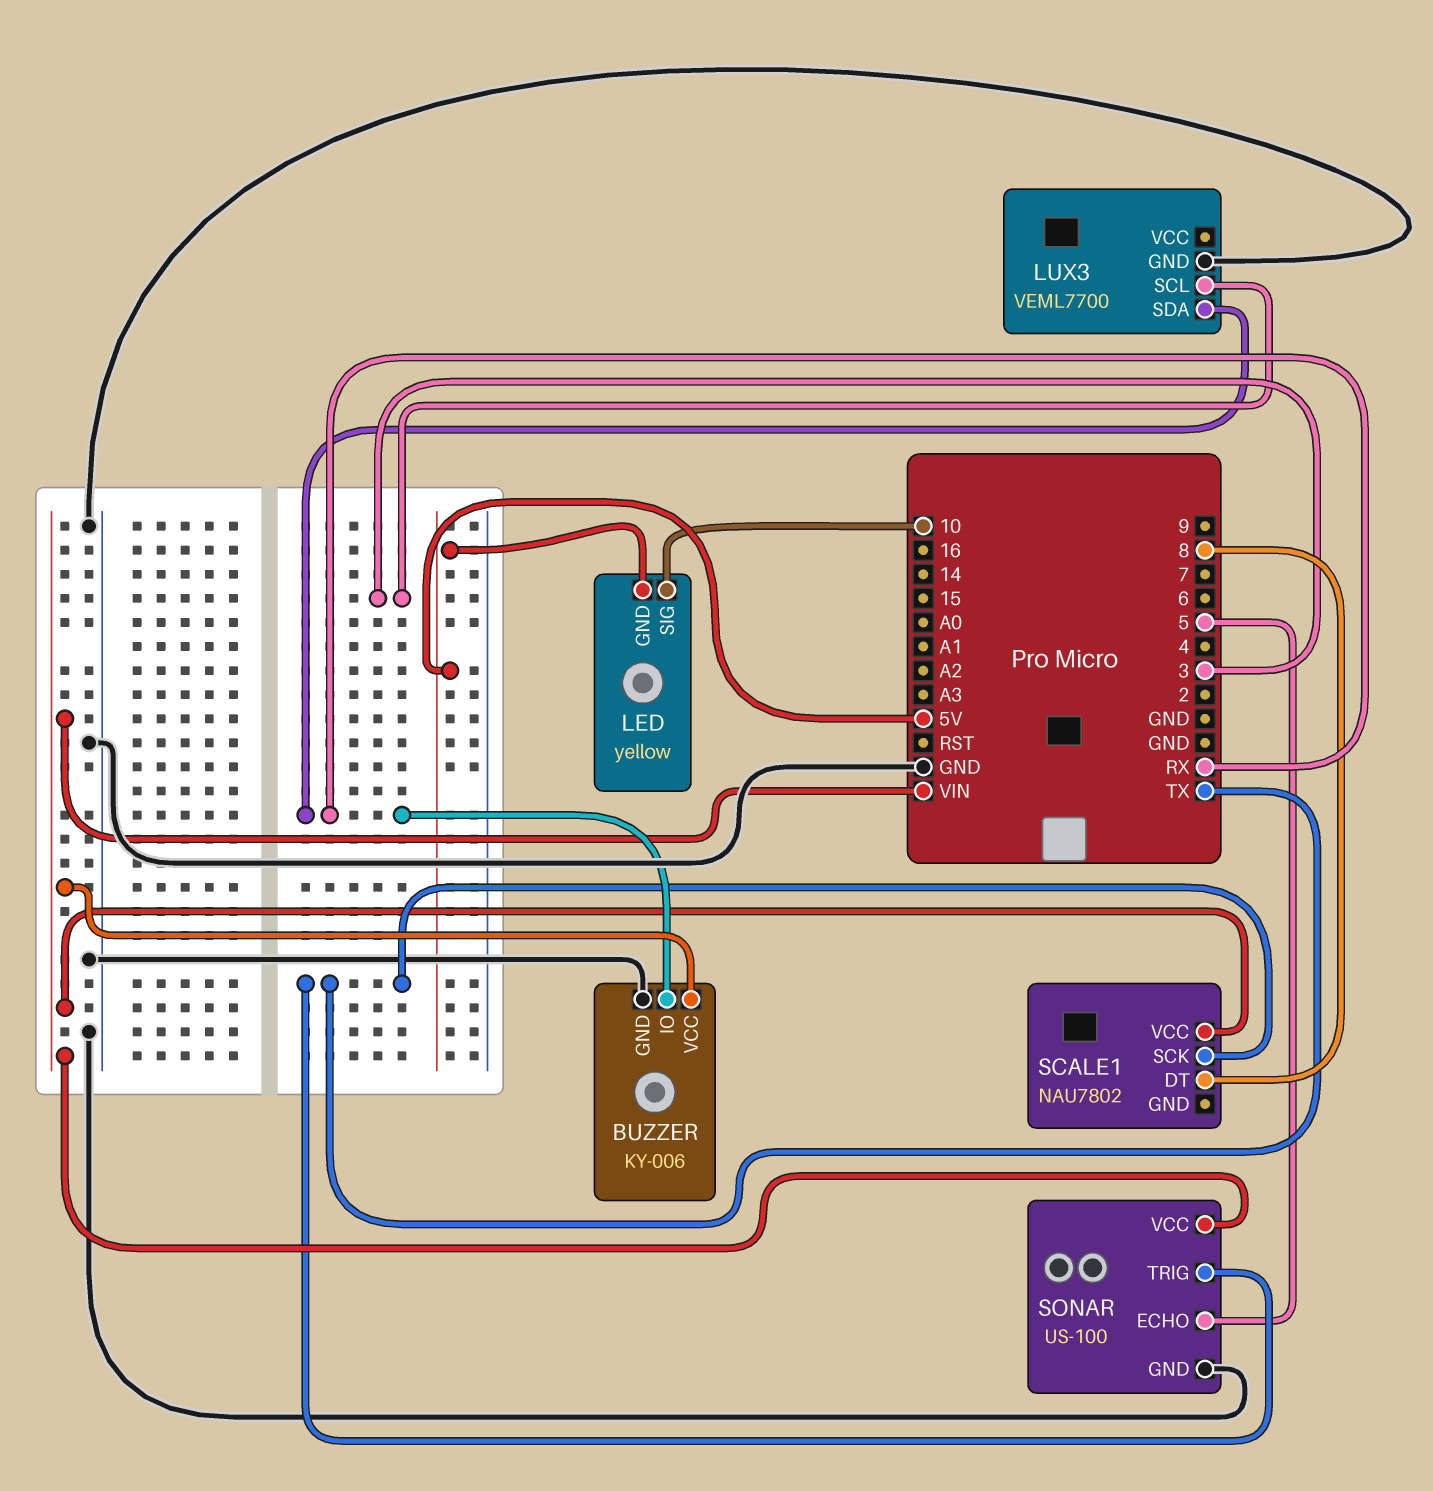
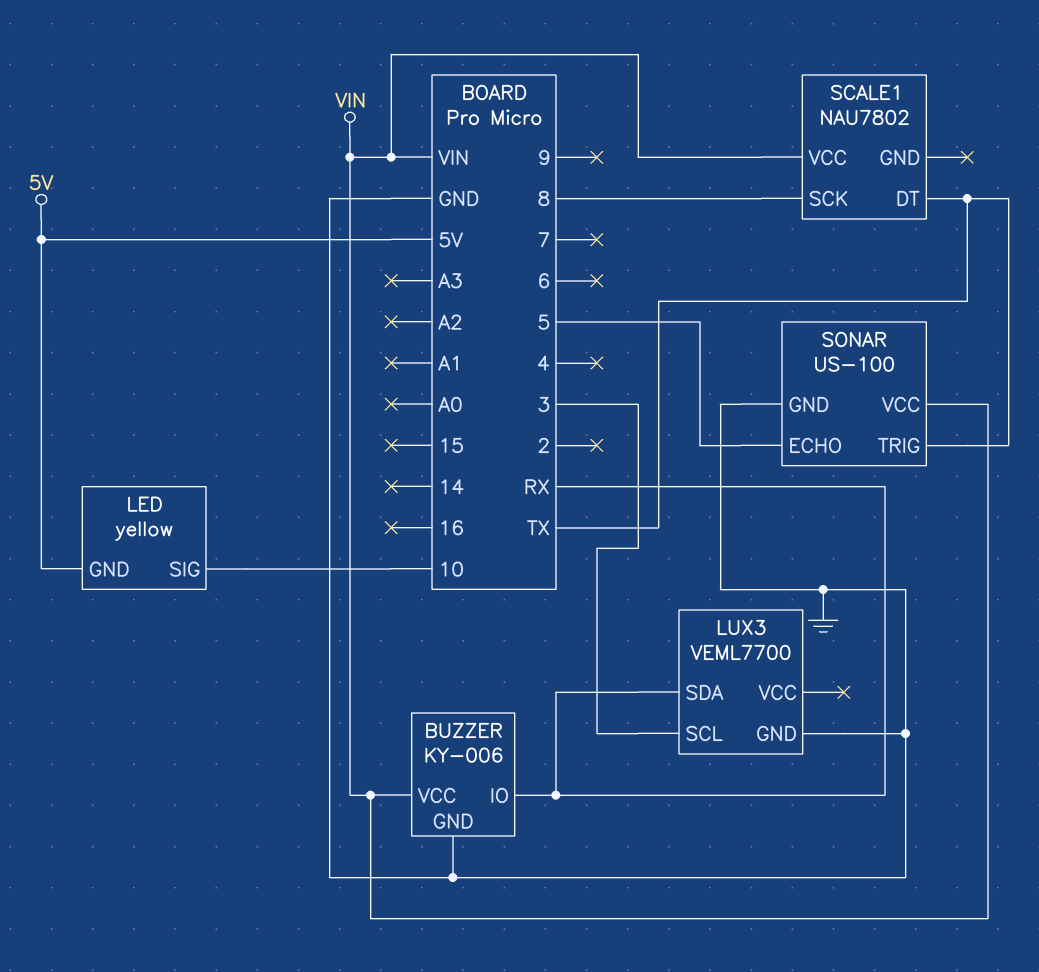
SCALE1 pin DT: 8 -> TX
SCALE1 pin SCK: TX -> 8

